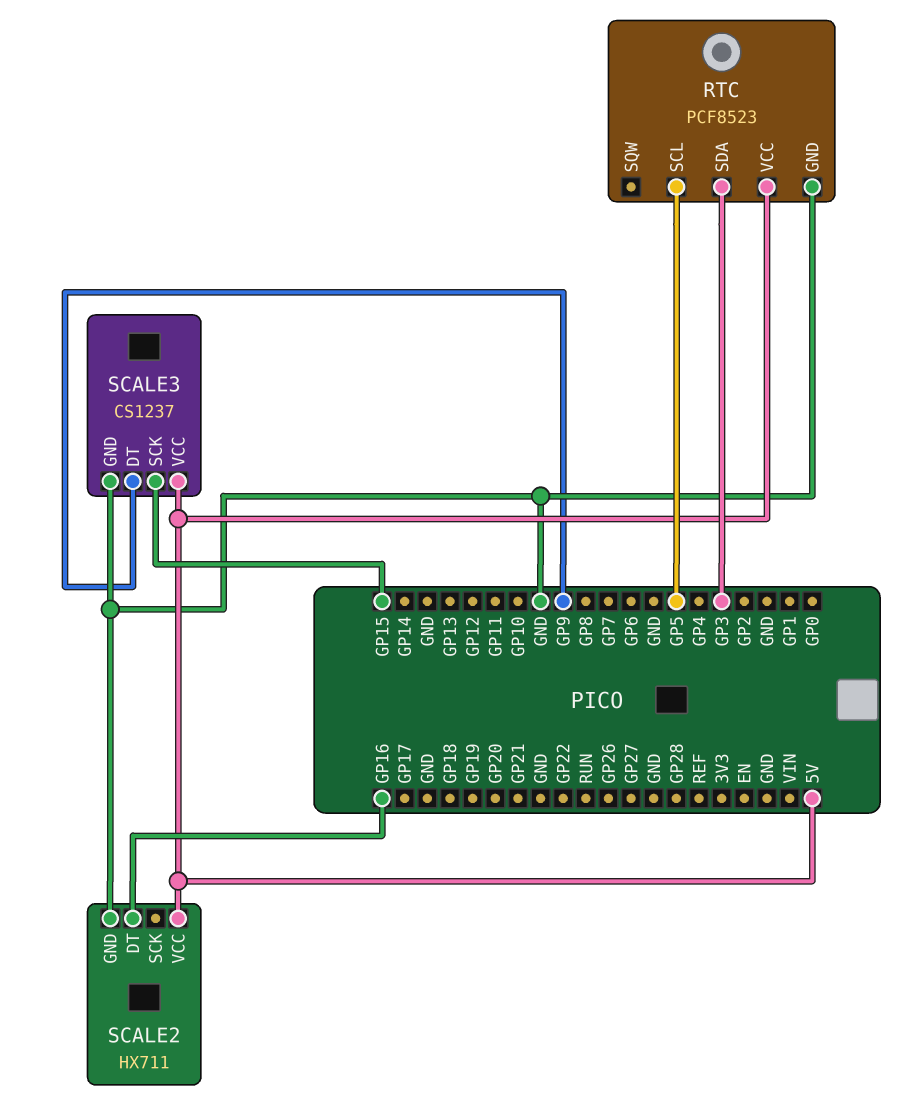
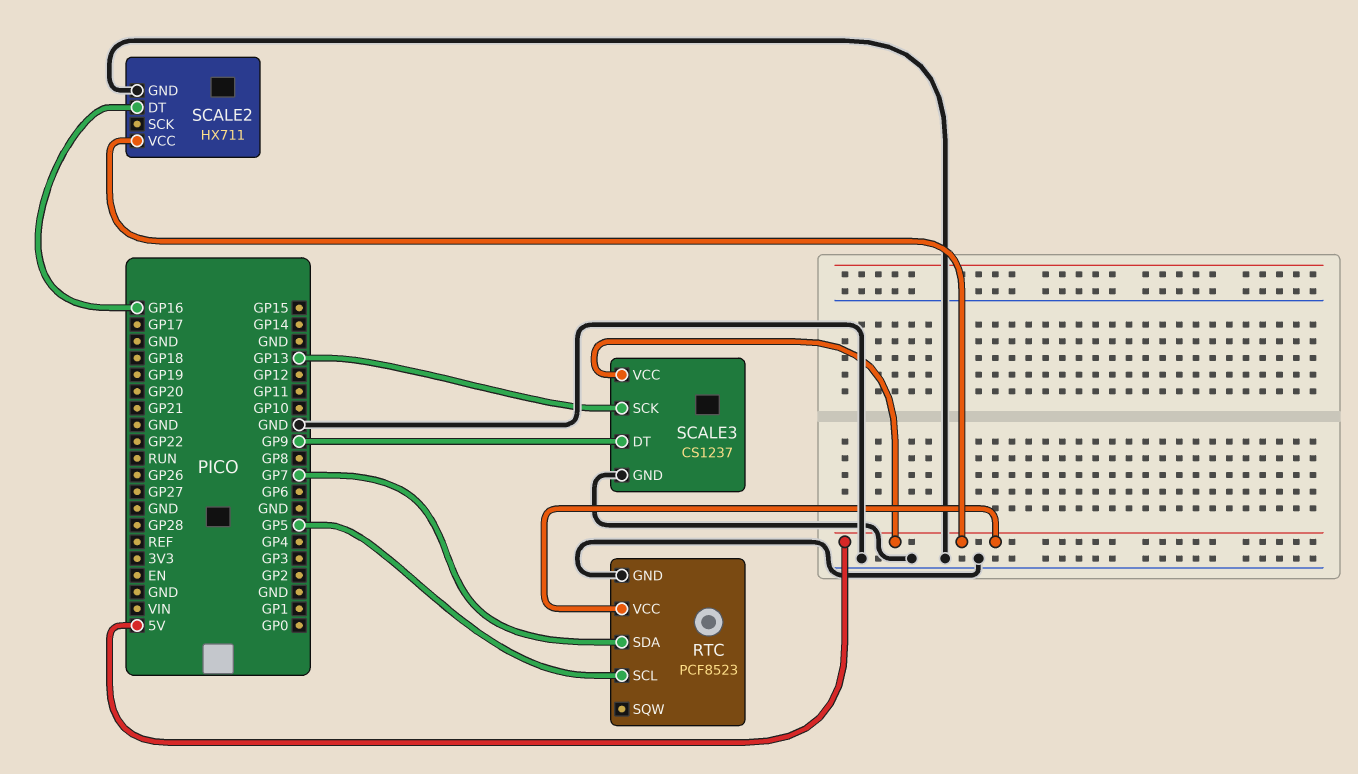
RTC pin SDA: GP3 -> GP7
SCALE3 pin SCK: GP15 -> GP13

